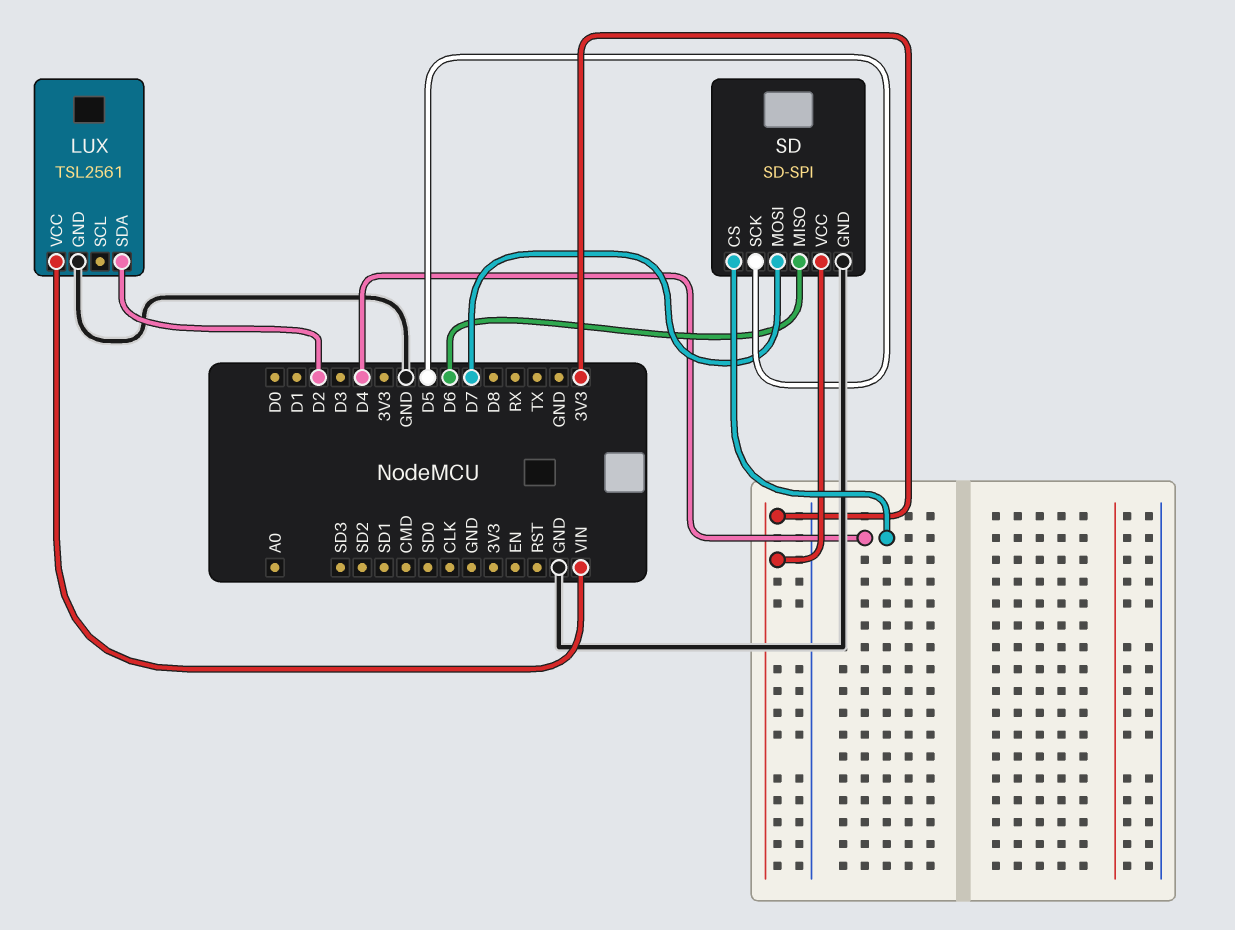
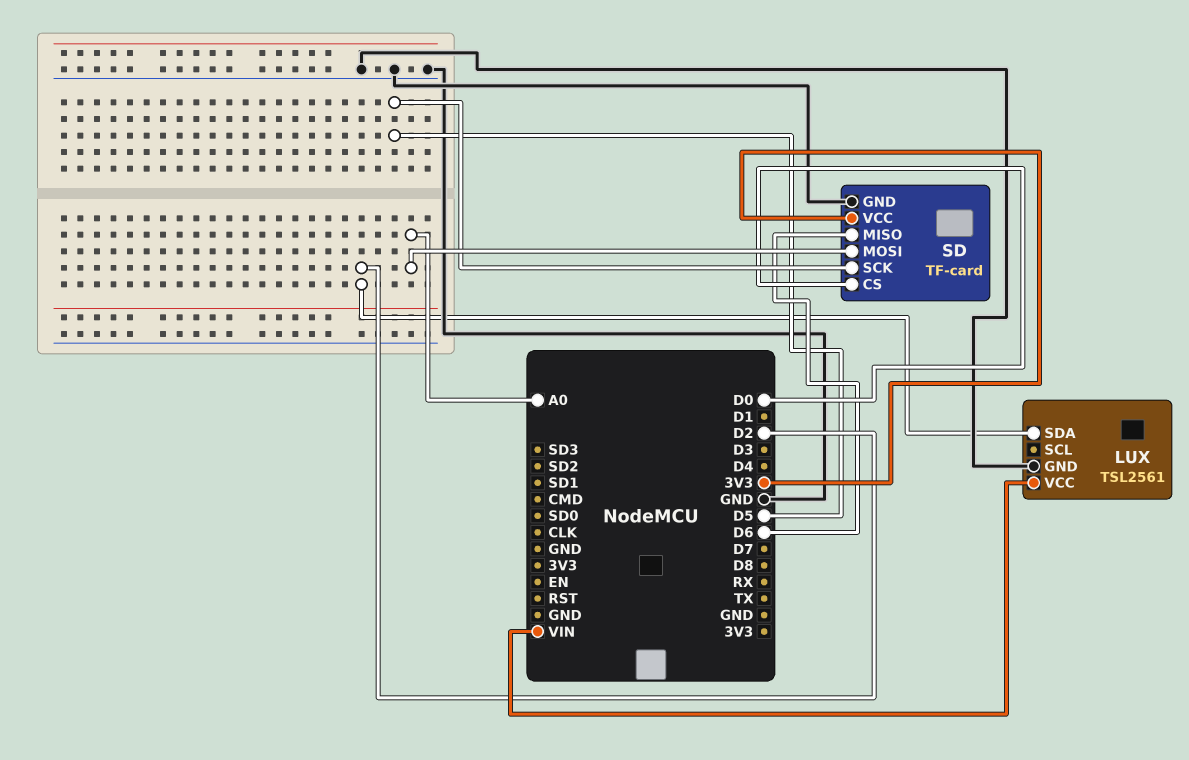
SD: SD-SPI -> TF-card
SD pin CS: D4 -> D0
SD pin MOSI: D7 -> A0

